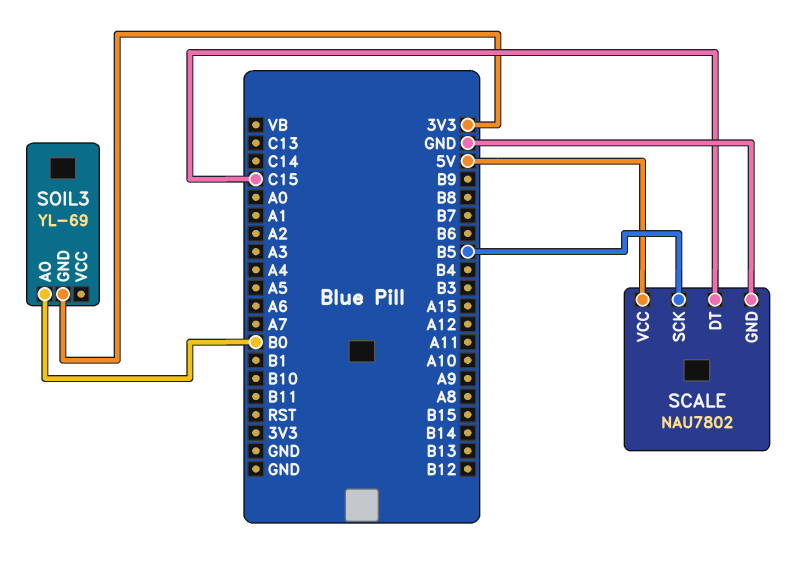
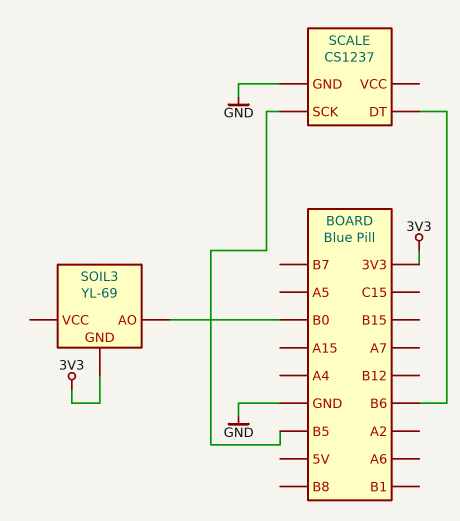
SCALE: NAU7802 -> CS1237
SCALE pin DT: C15 -> B6
SCALE pin VCC: 5V -> none

